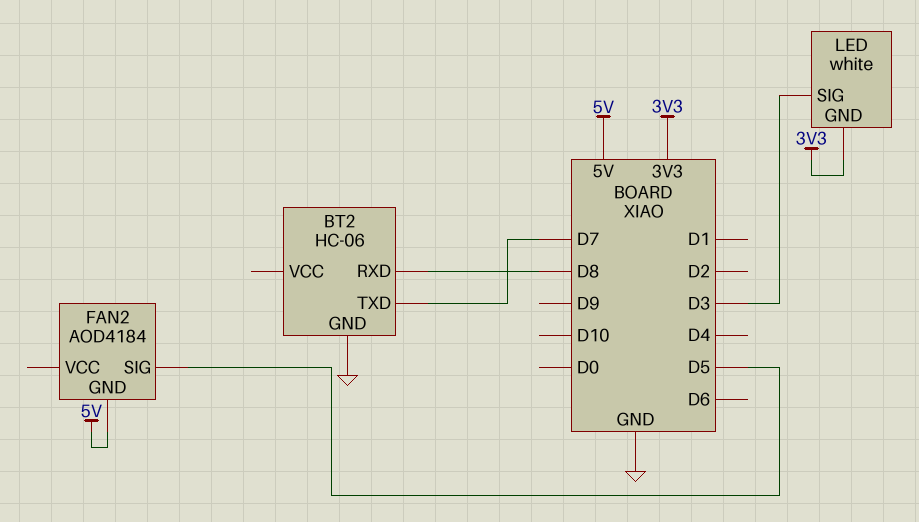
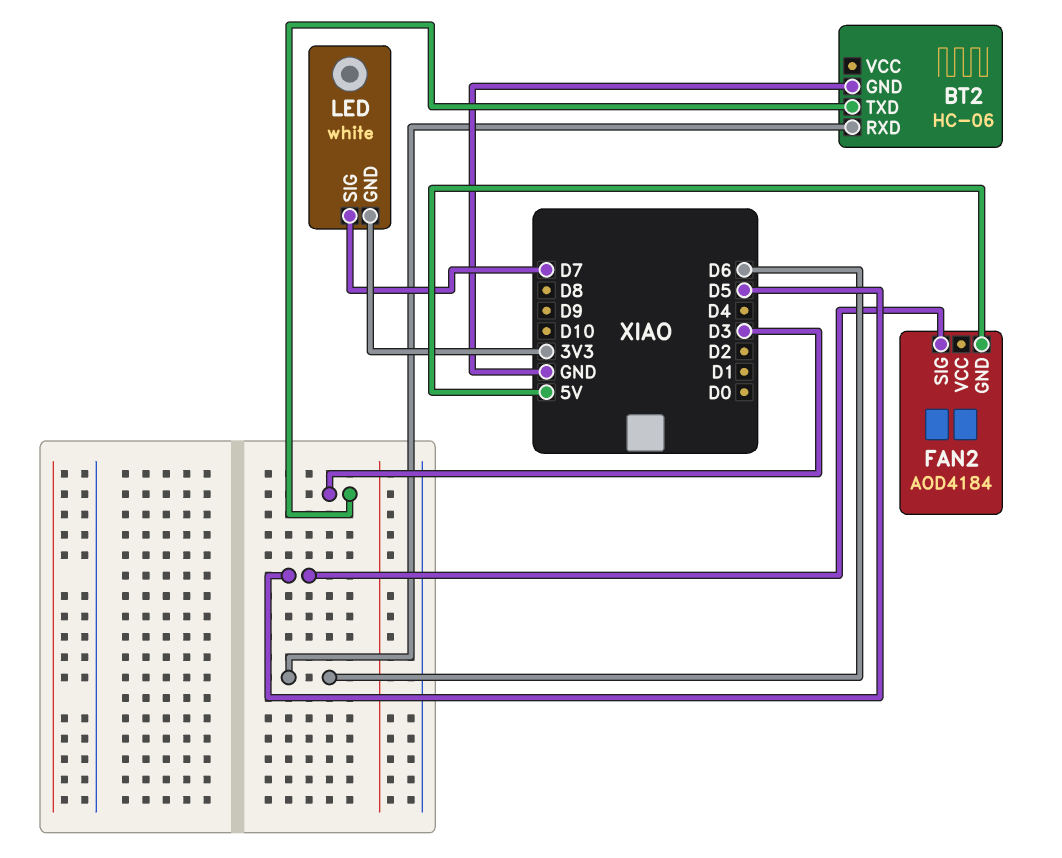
BT2 pin RXD: D8 -> D6
BT2 pin TXD: D7 -> D3
LED pin SIG: D3 -> D7

